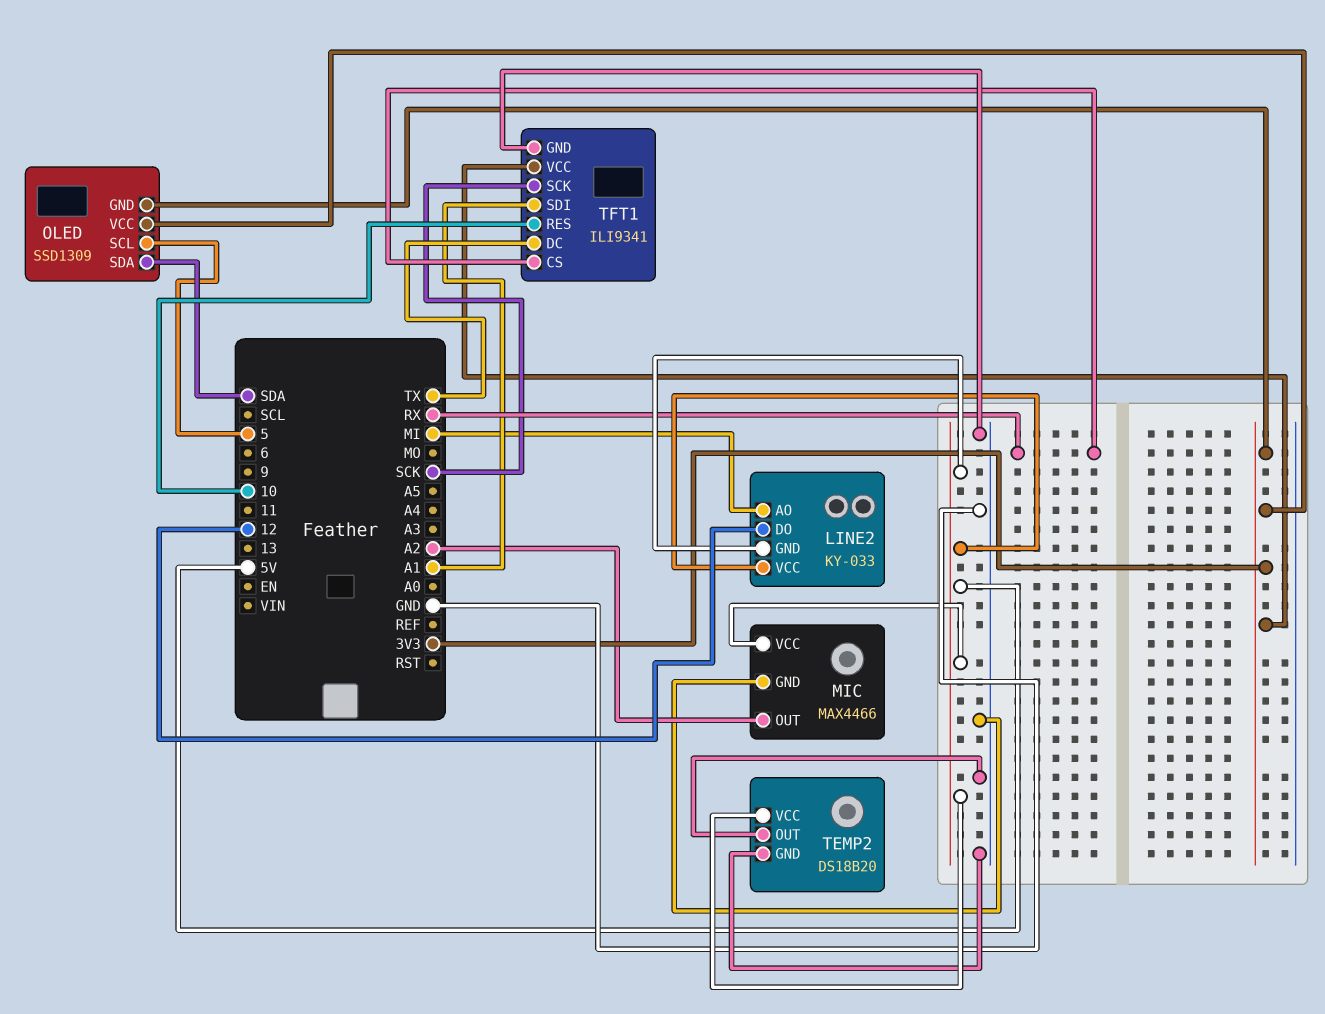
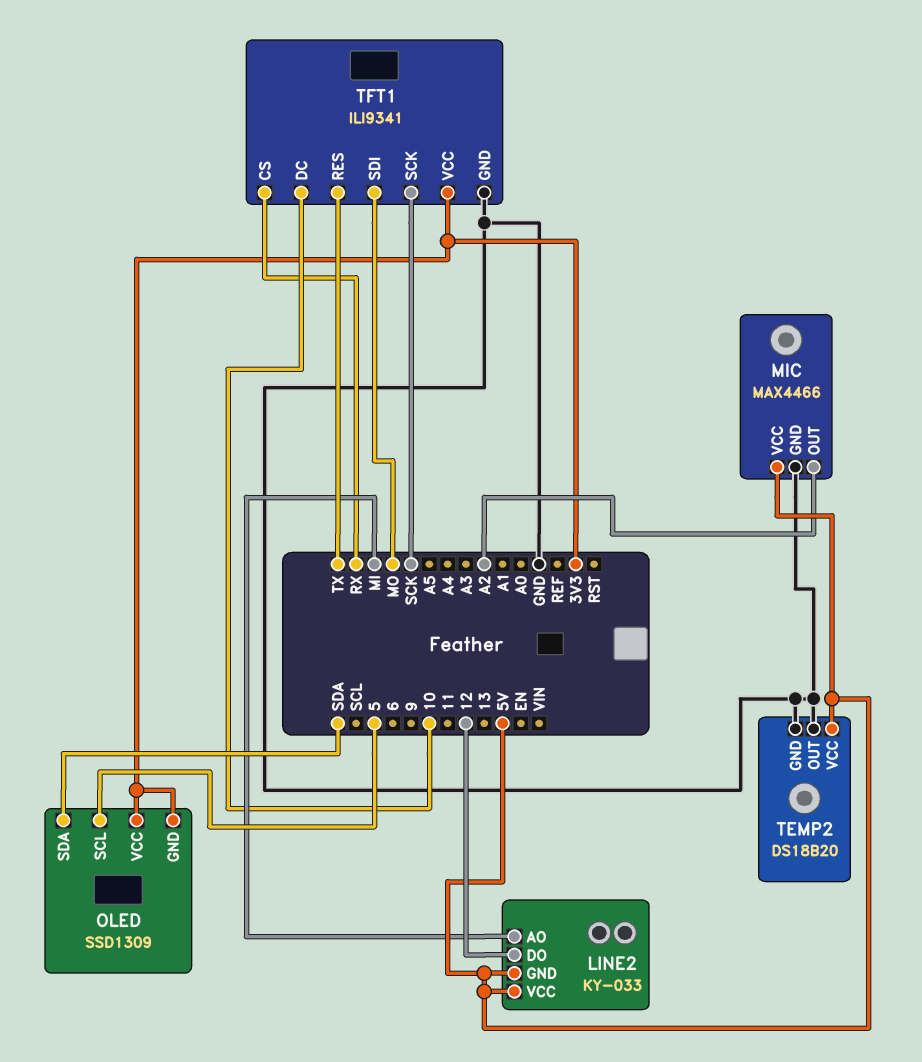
TFT1 pin DC: TX -> 10
TFT1 pin RES: 10 -> TX
TFT1 pin SDI: A1 -> MO

